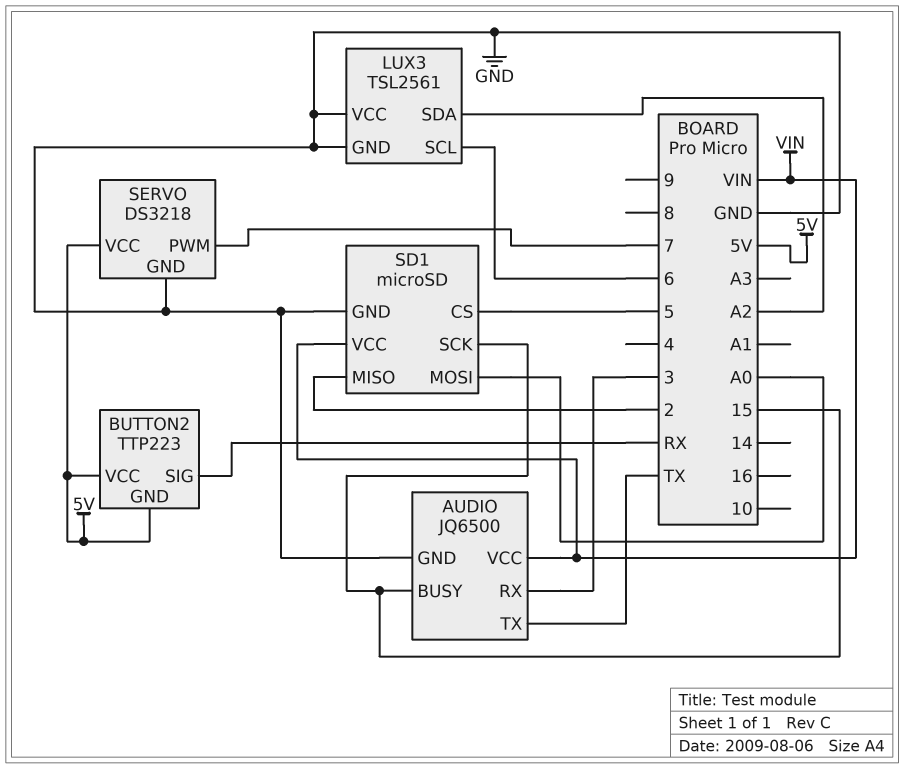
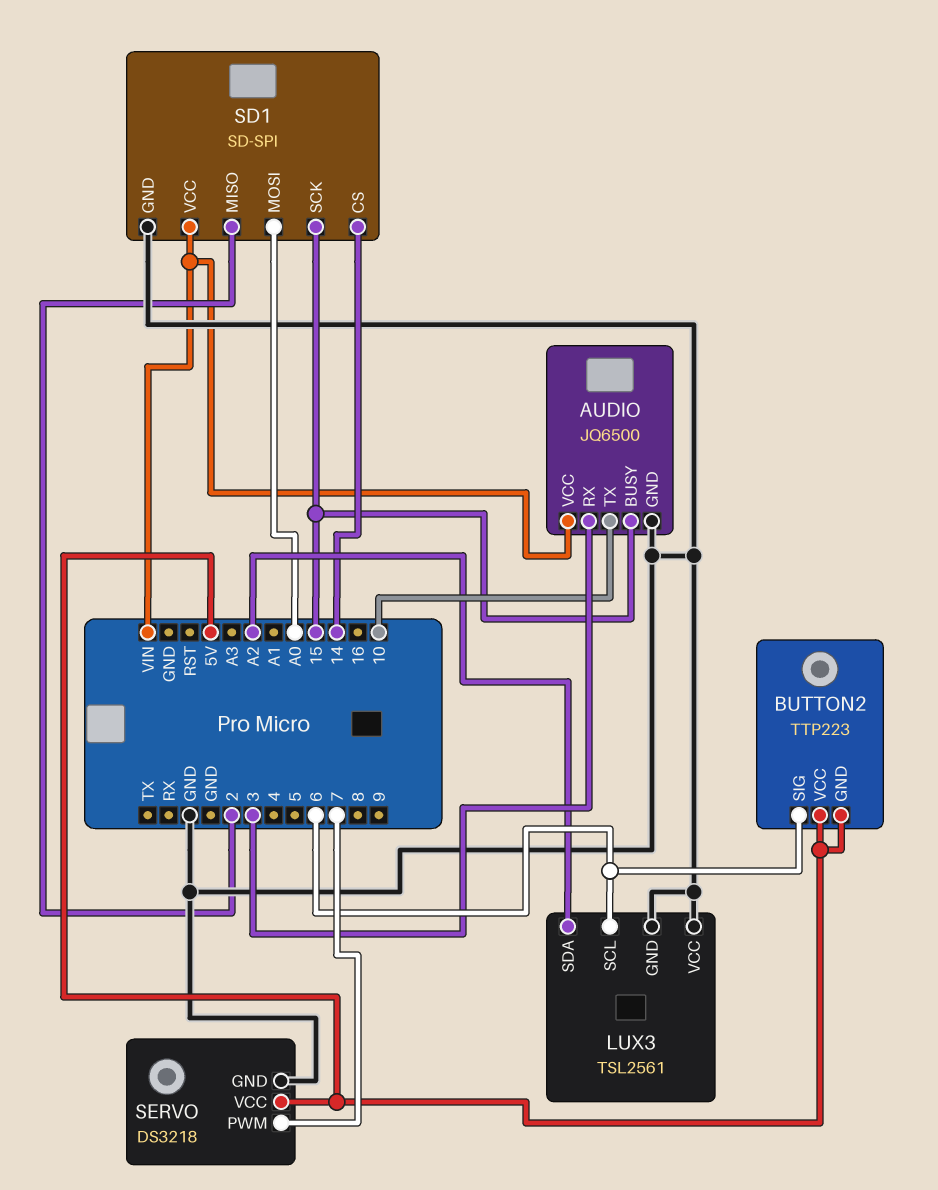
AUDIO pin TX: TX -> 10
BUTTON2 pin SIG: RX -> 6
SD1: microSD -> SD-SPI
SD1 pin CS: 5 -> 14

